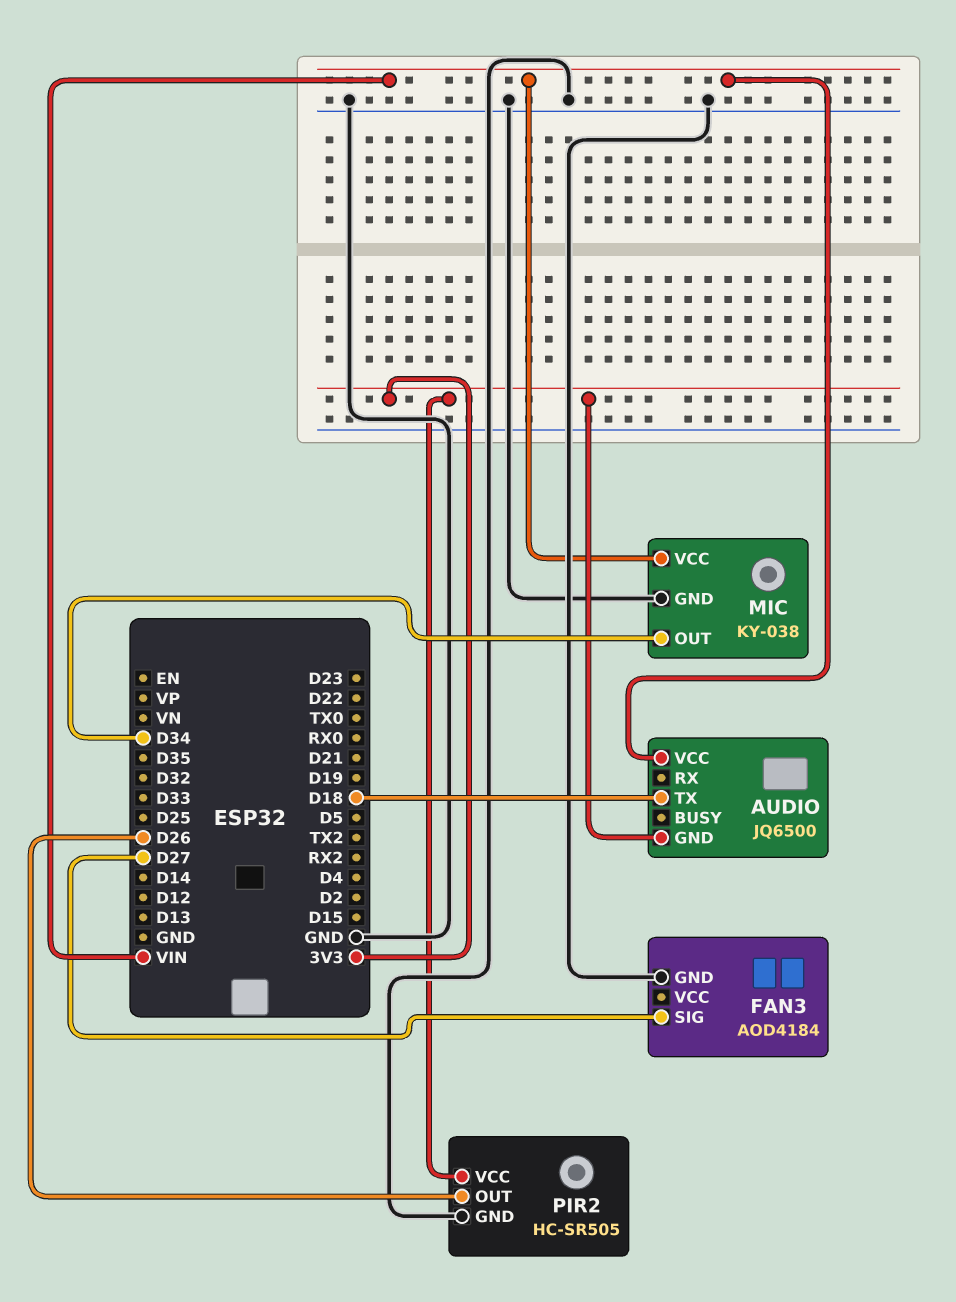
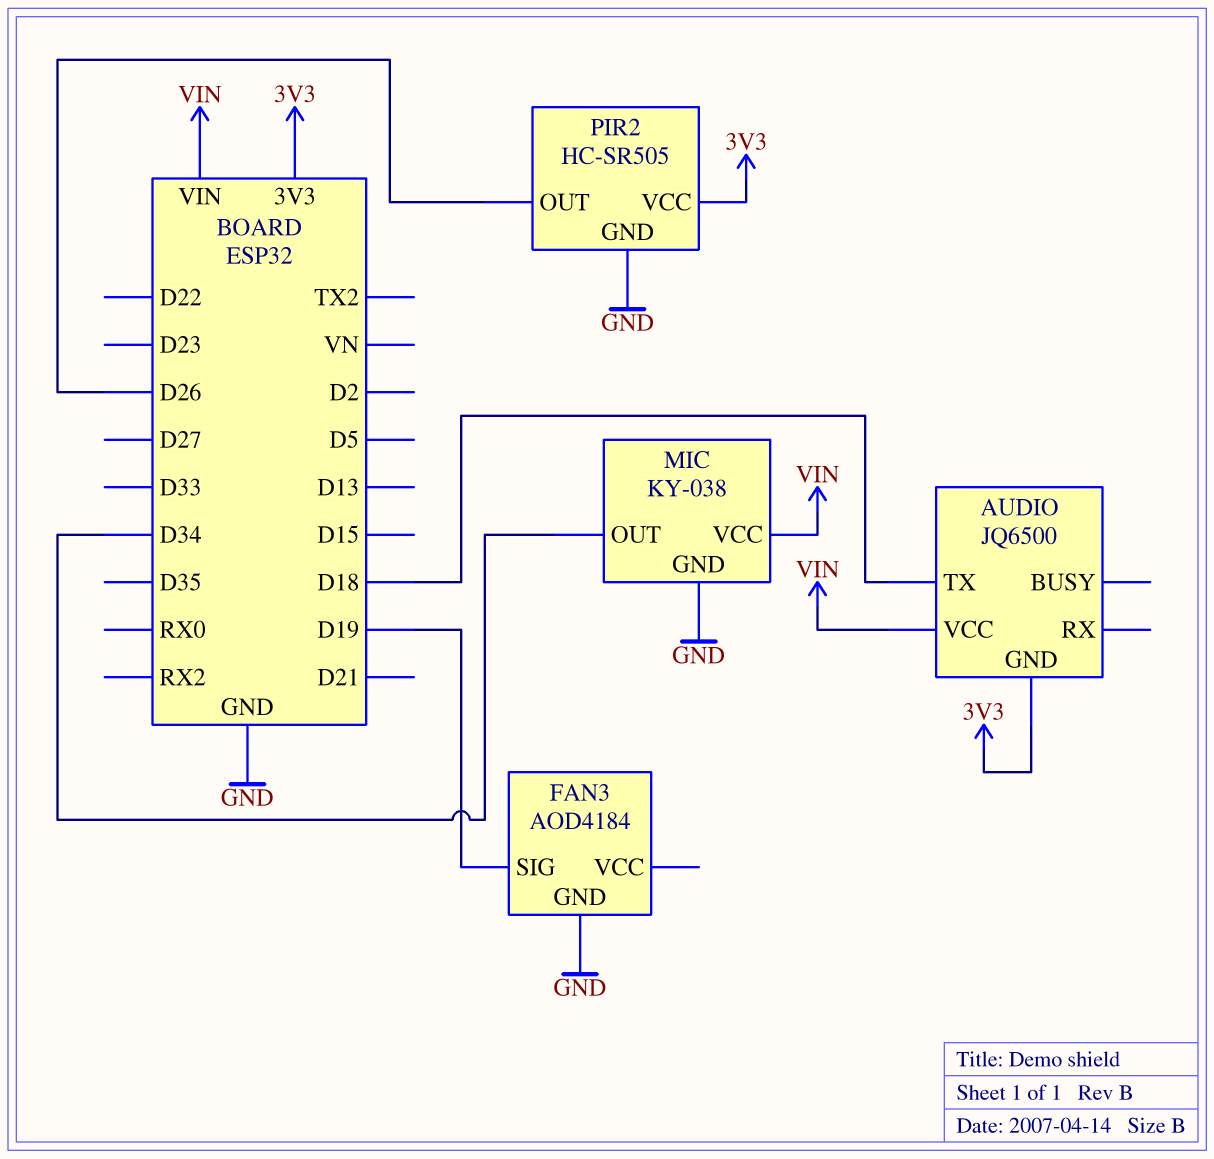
FAN3 pin SIG: D27 -> D19

